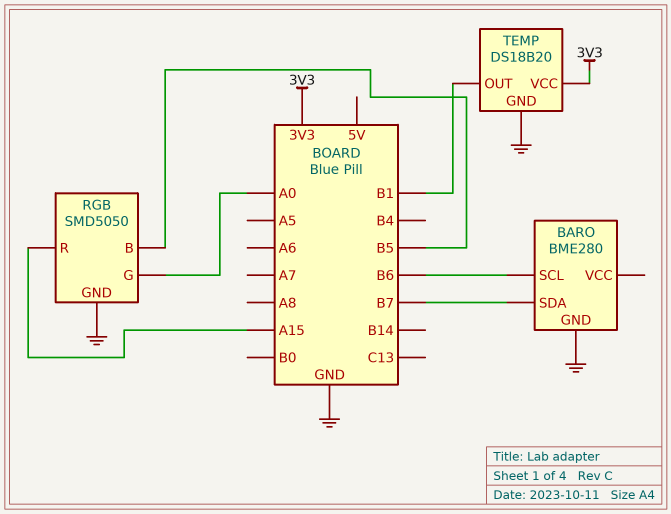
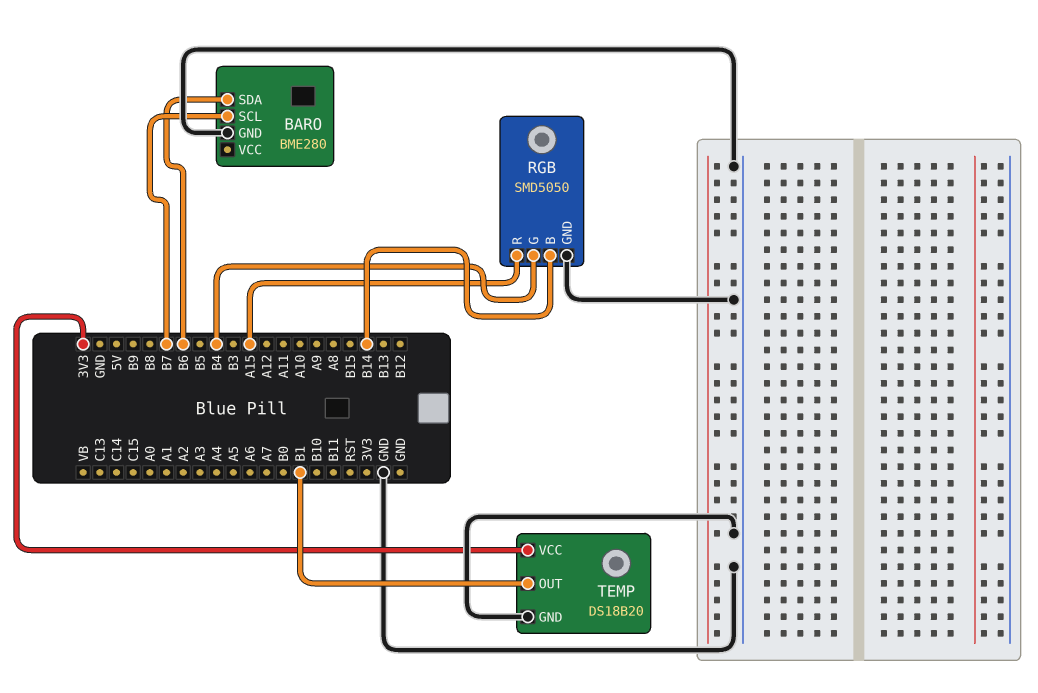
BARO pin SCL: B6 -> B7
BARO pin SDA: B7 -> B6
RGB pin B: B5 -> B14
RGB pin G: A0 -> B4

